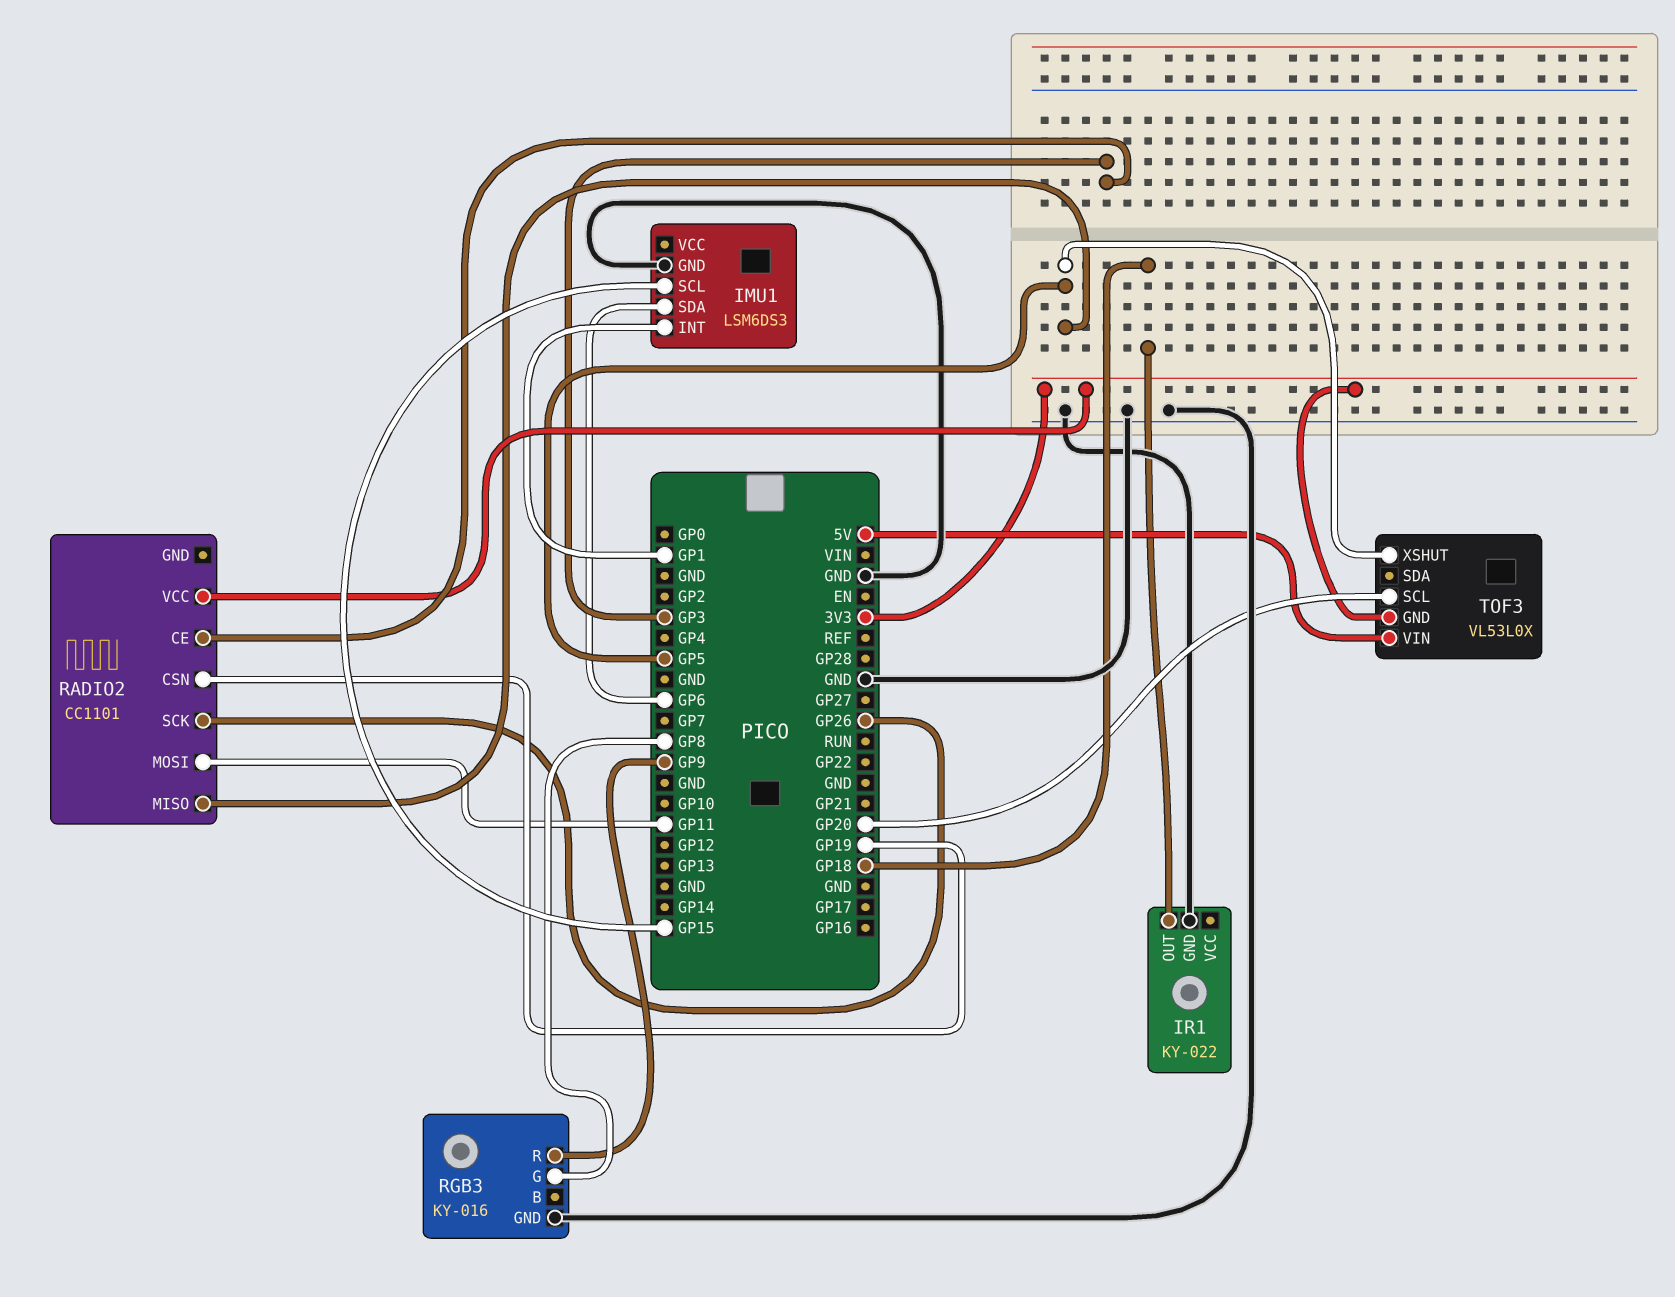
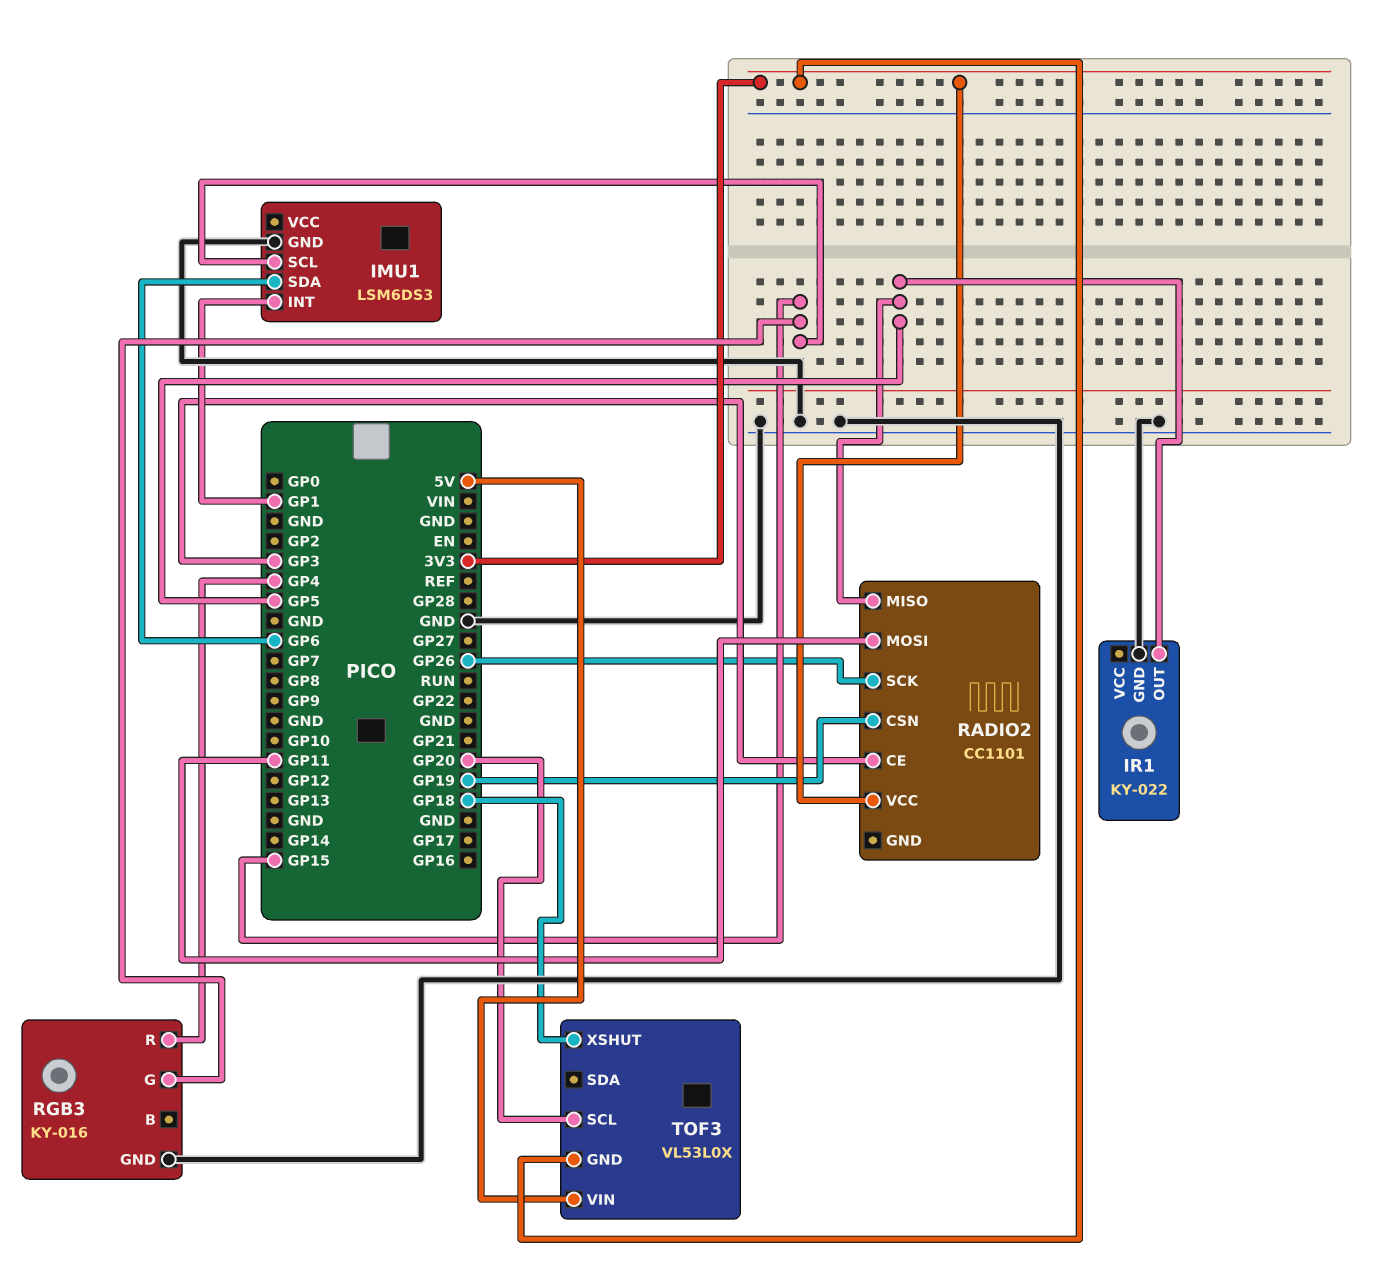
IR1 pin OUT: GP18 -> GP5
RGB3 pin G: GP8 -> GP15
RGB3 pin R: GP9 -> GP4
TOF3 pin XSHUT: GP5 -> GP18

